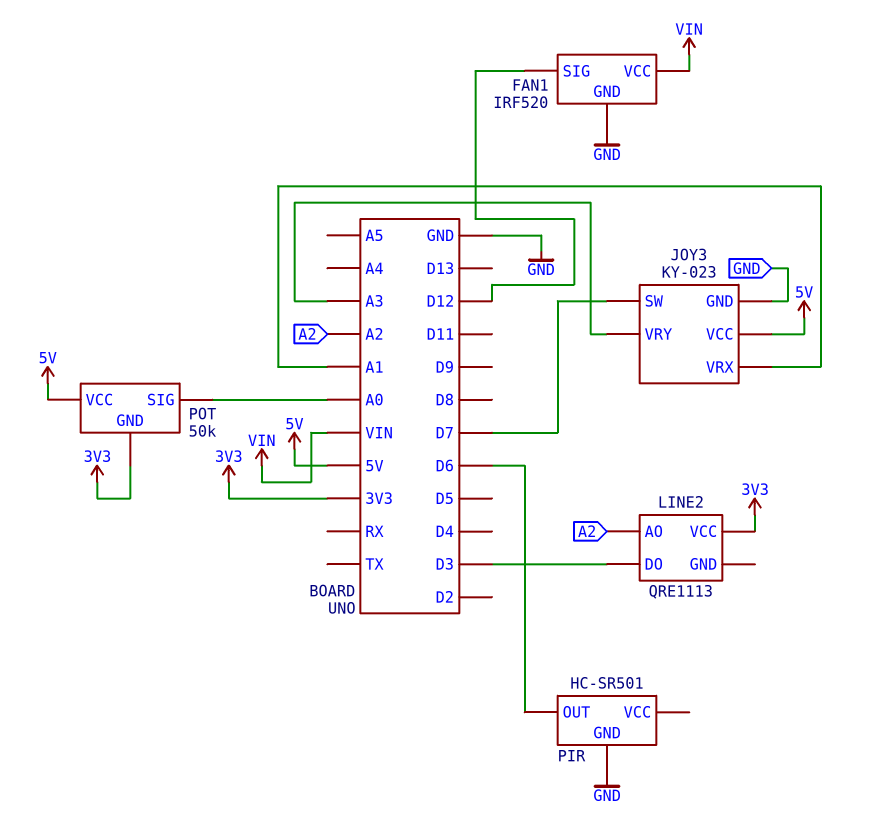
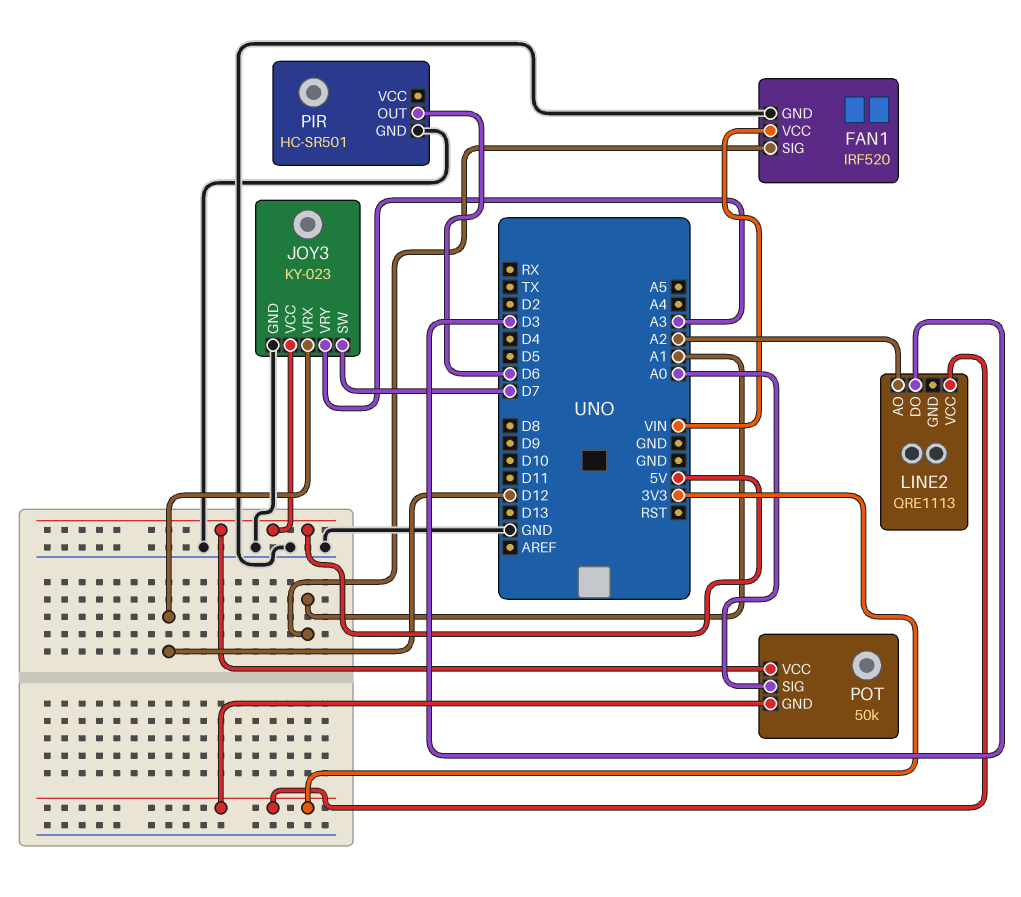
FAN1 pin SIG: D12 -> A1
JOY3 pin VRX: A1 -> D12

